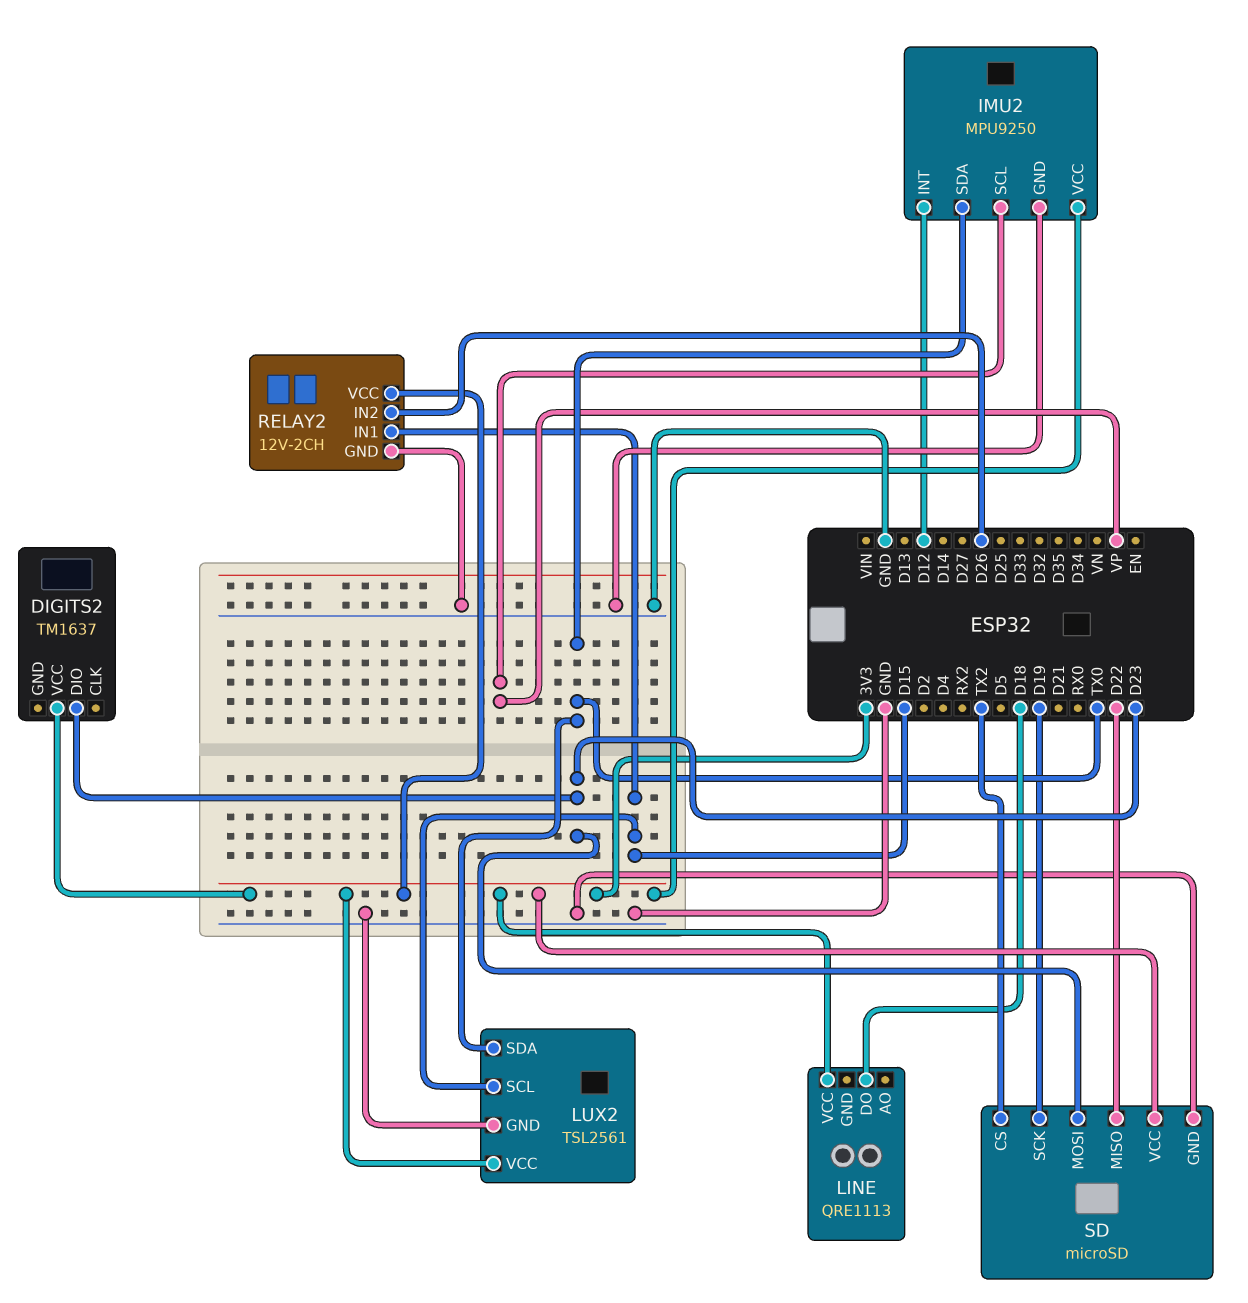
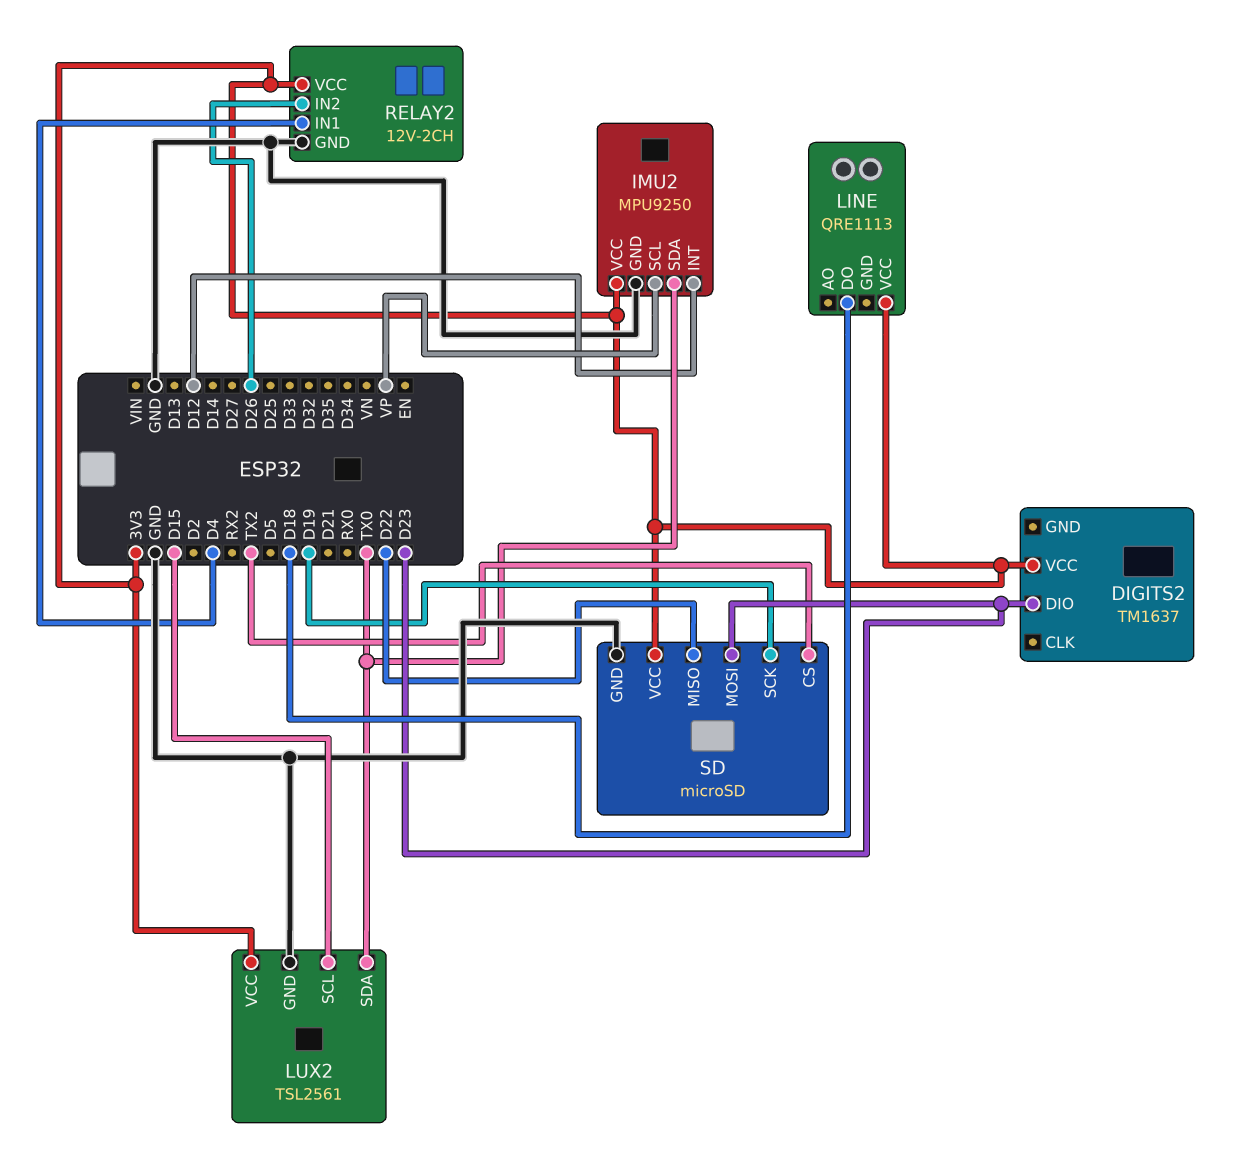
RELAY2 pin IN1: D15 -> D4

